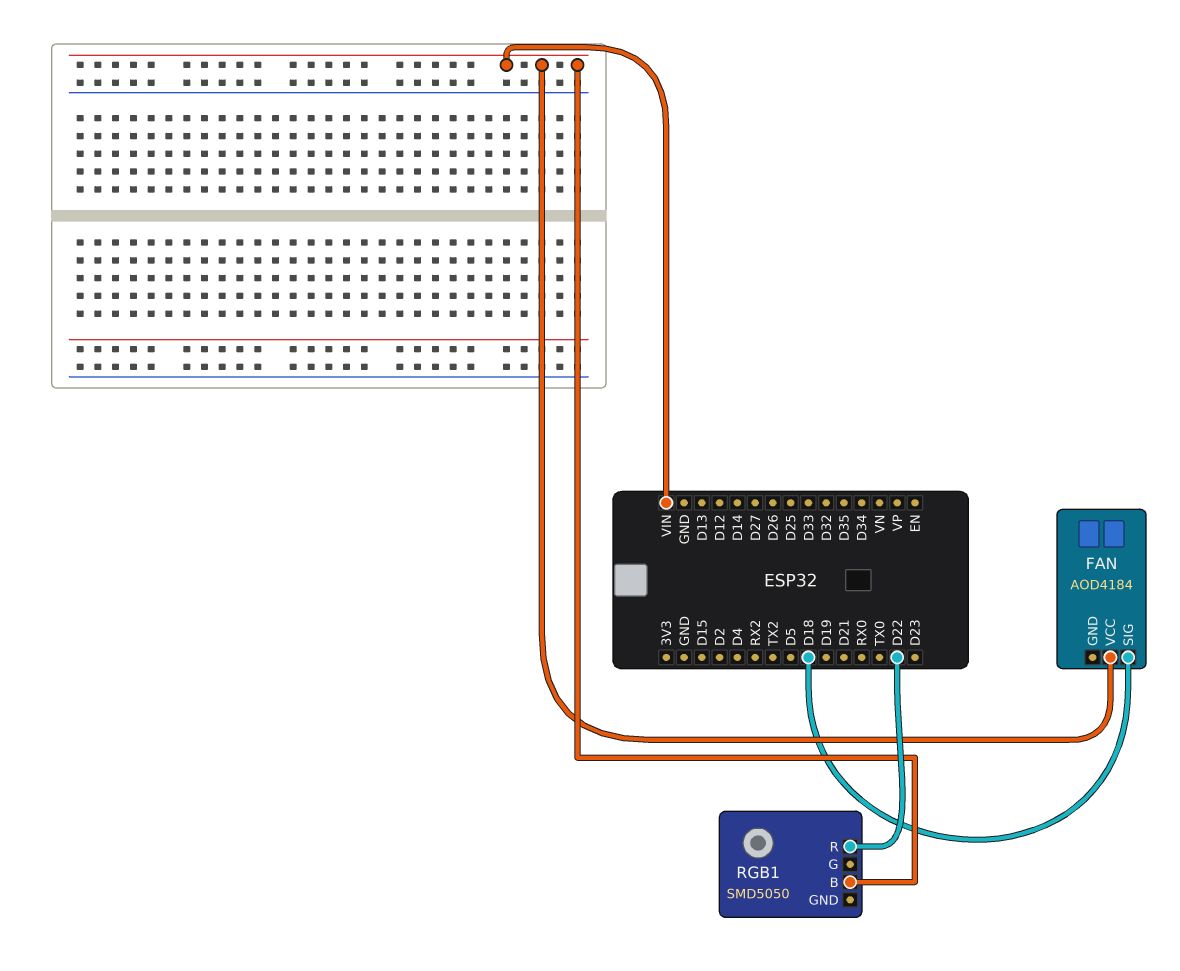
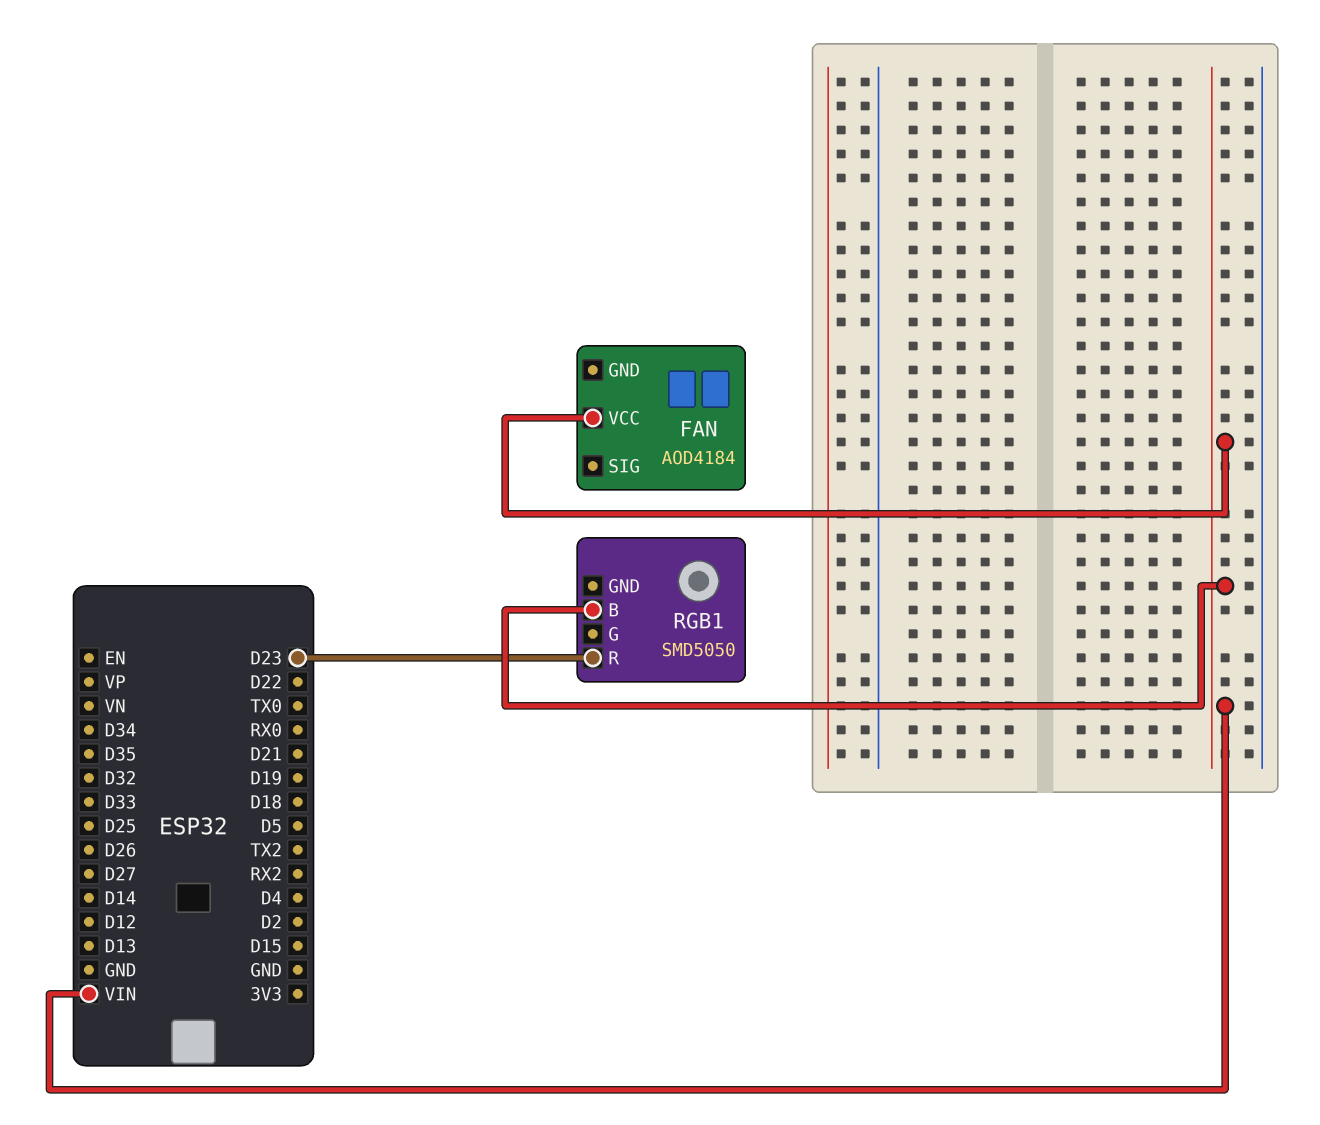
FAN pin SIG: D18 -> none
RGB1 pin R: D22 -> D23

